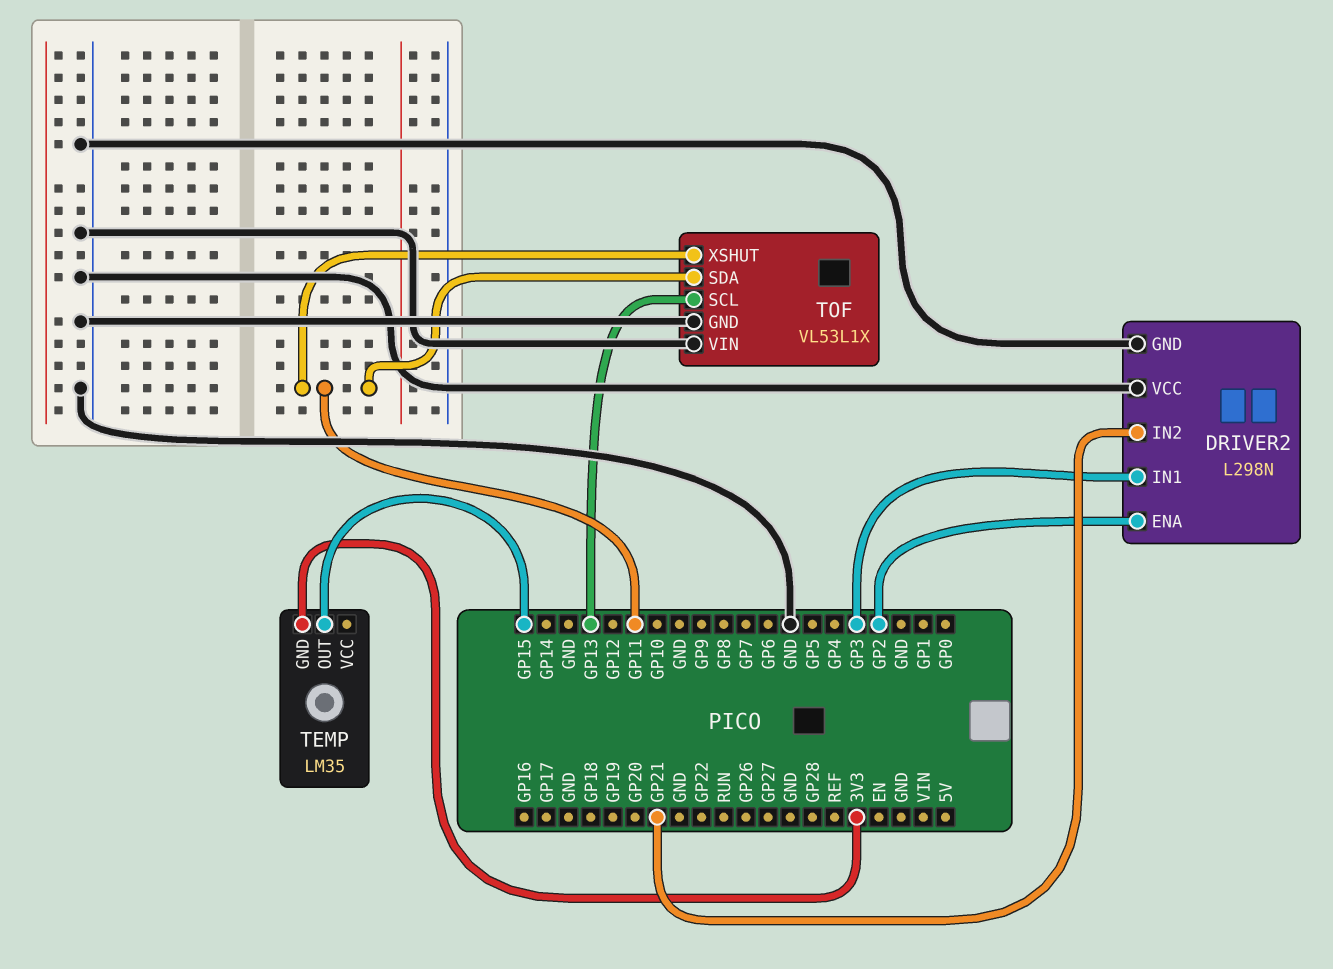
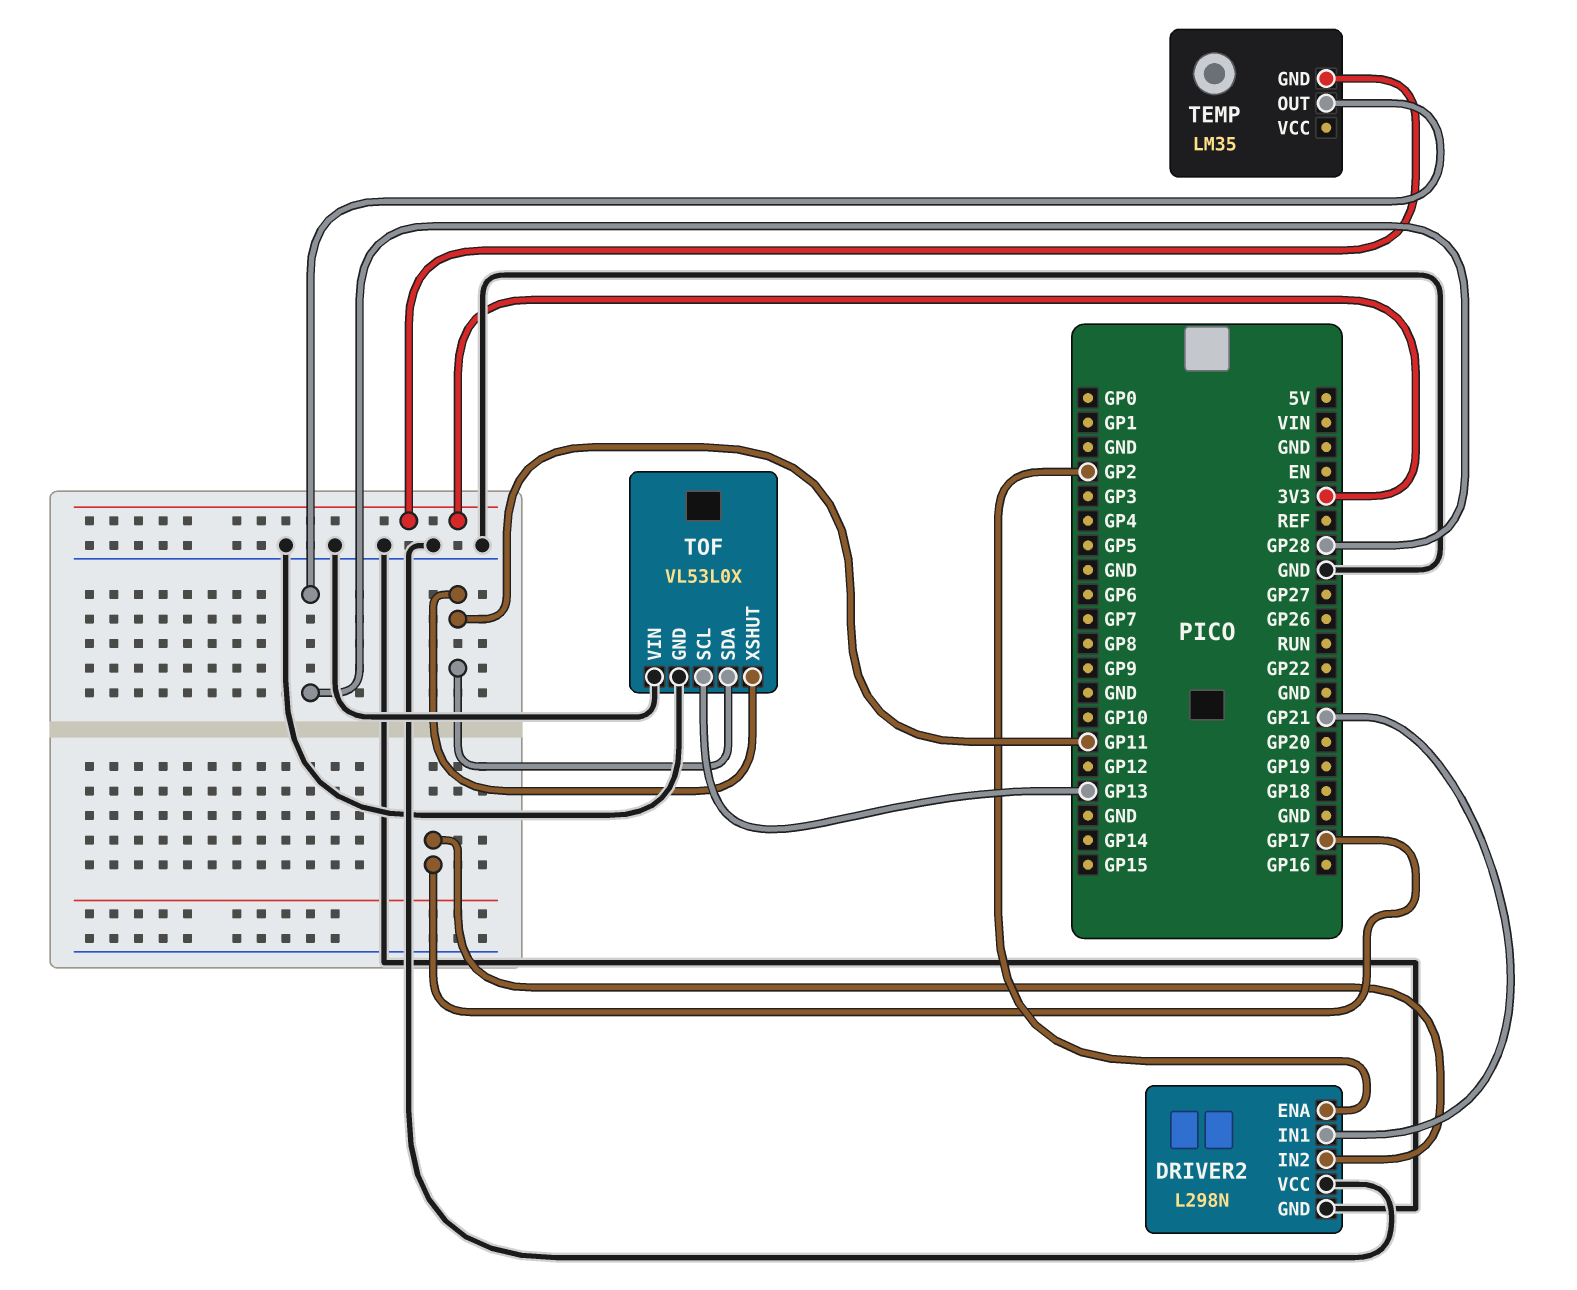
DRIVER2 pin IN1: GP3 -> GP21
DRIVER2 pin IN2: GP21 -> GP17
TEMP pin OUT: GP15 -> GP28
TOF: VL53L1X -> VL53L0X

